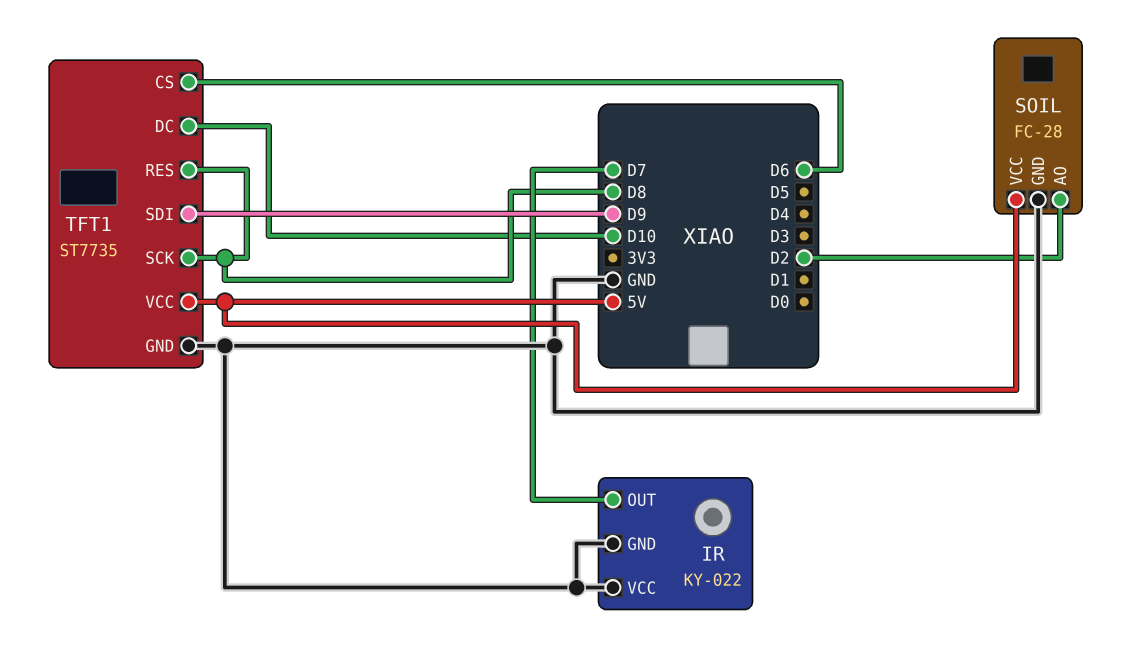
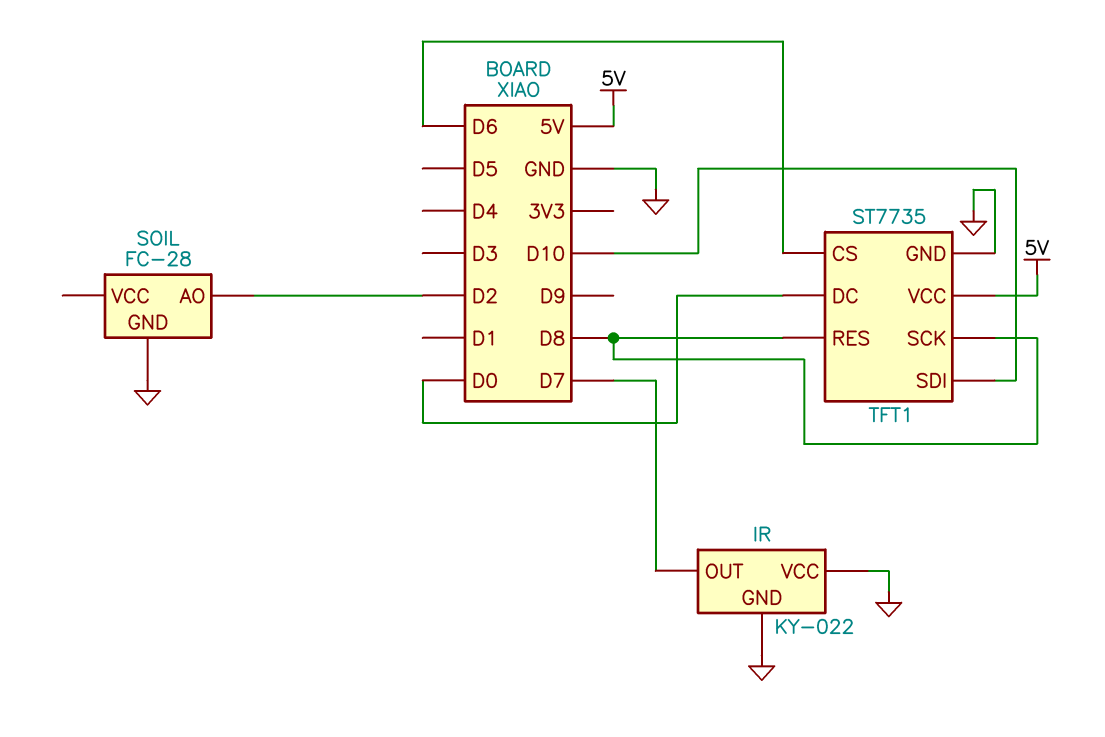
SOIL pin VCC: 5V -> none
TFT1 pin DC: D10 -> D0
TFT1 pin SDI: D9 -> D10

